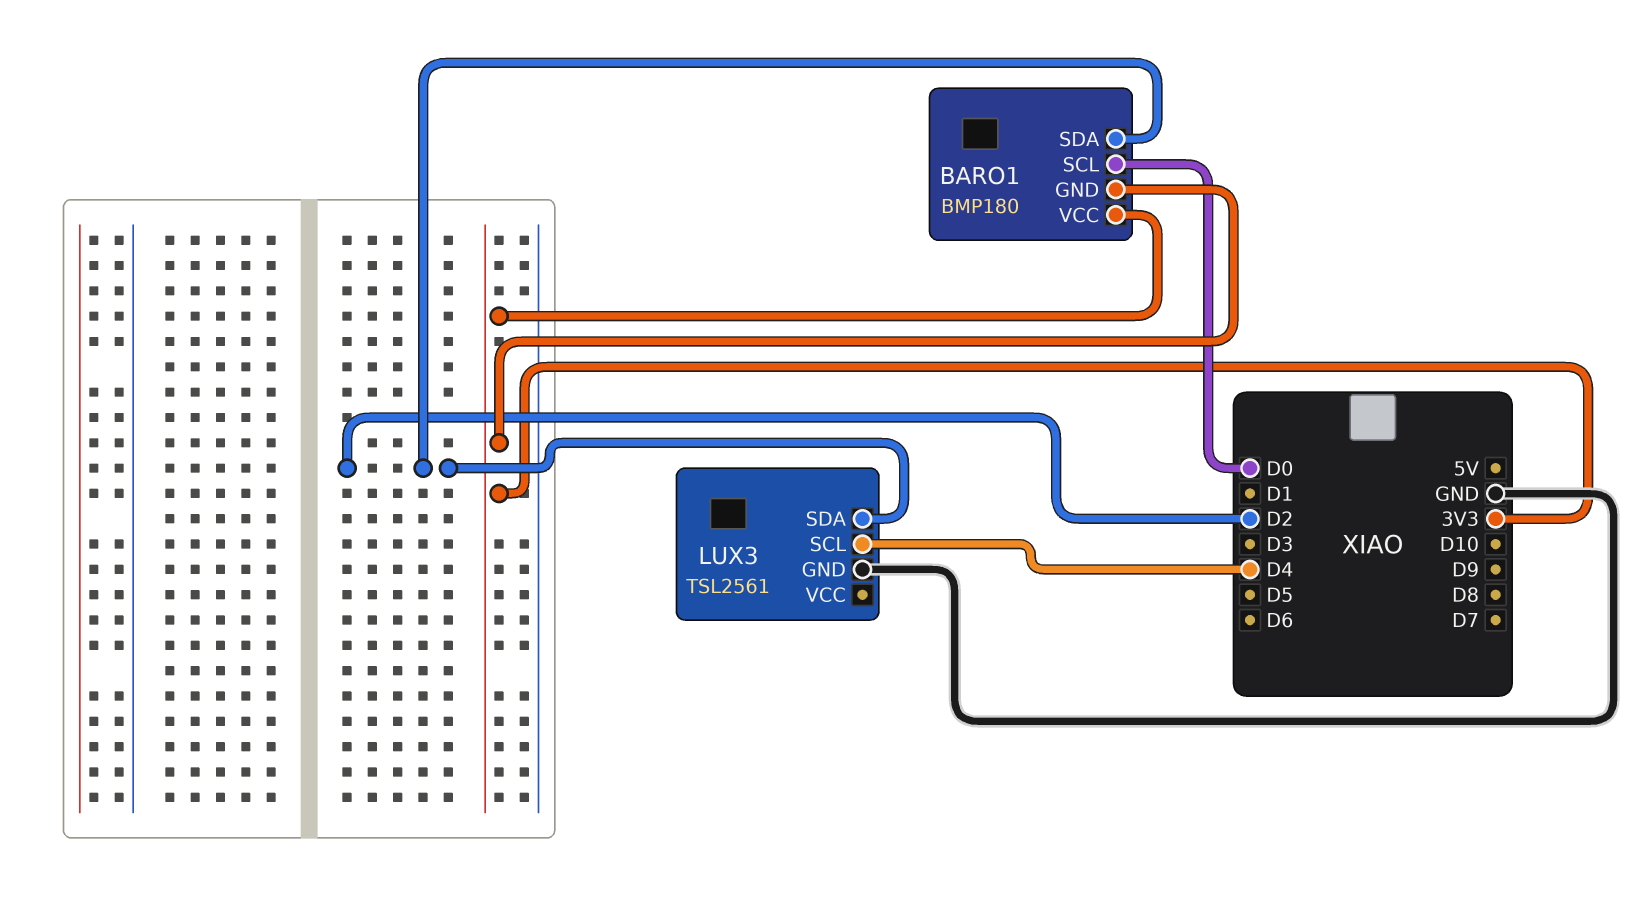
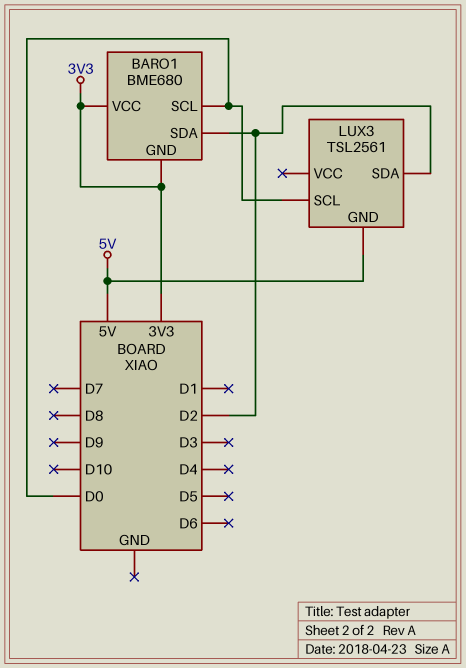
BARO1: BMP180 -> BME680
LUX3 pin GND: GND -> 5V
LUX3 pin SCL: D4 -> D0

